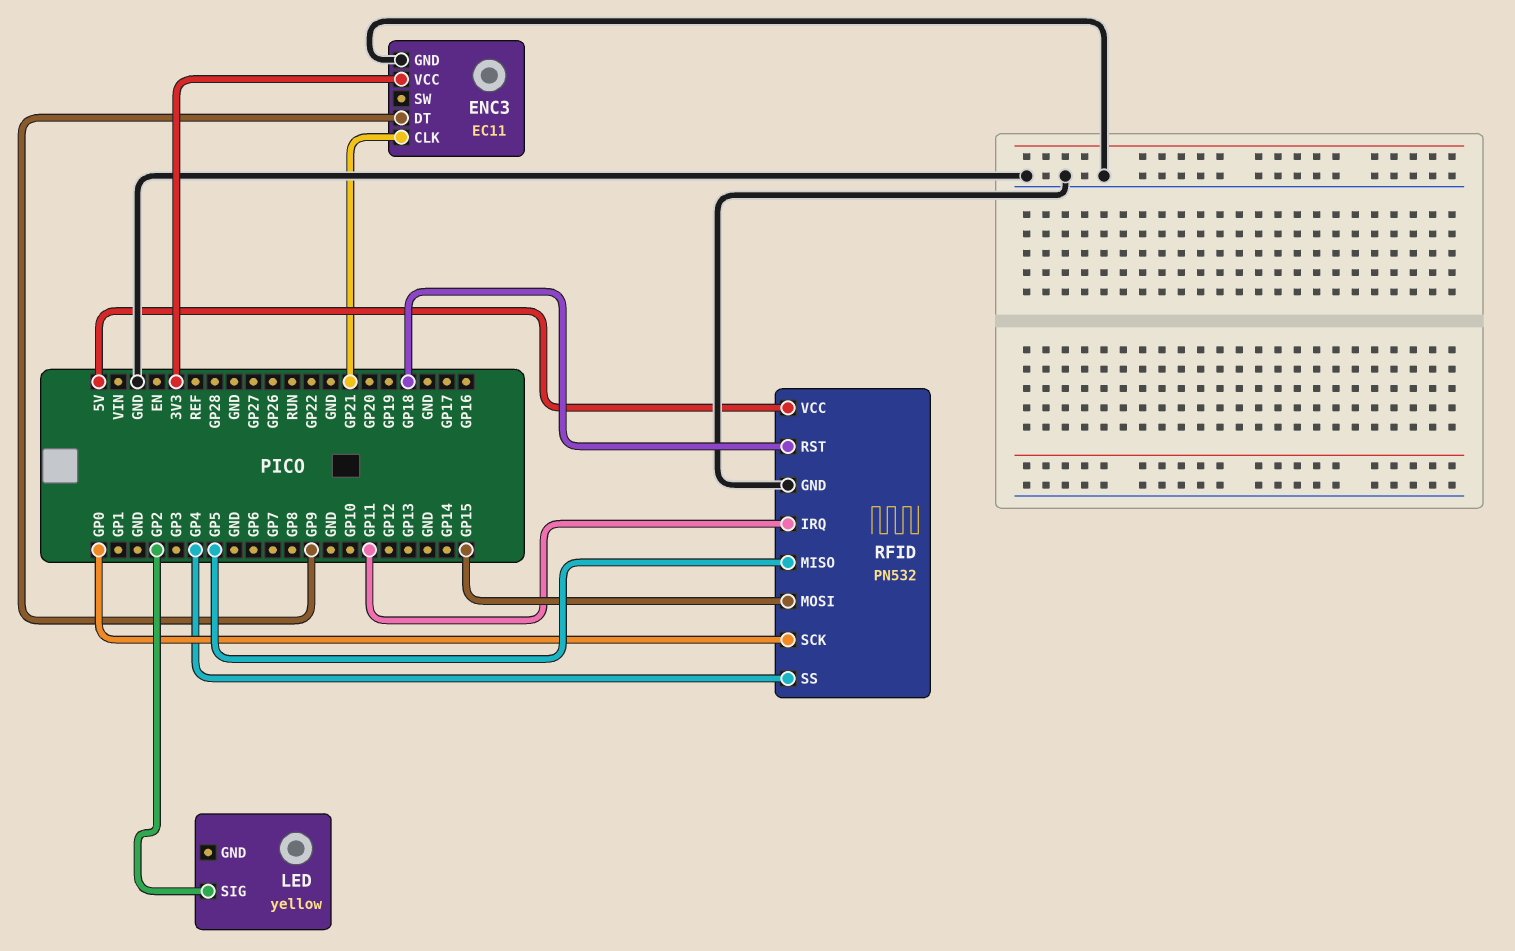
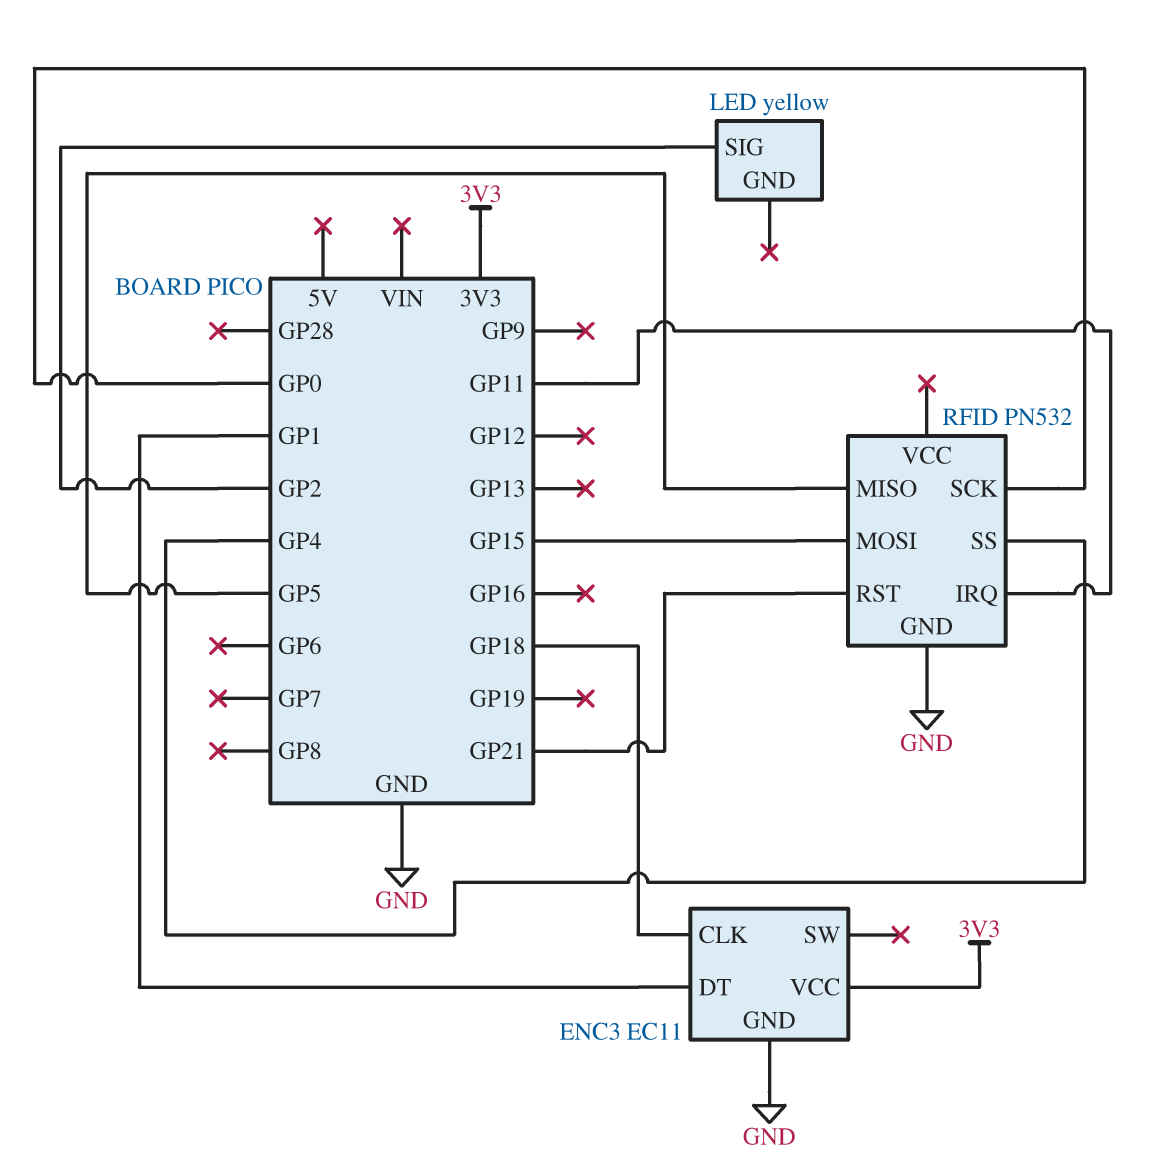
ENC3 pin CLK: GP21 -> GP18
ENC3 pin DT: GP9 -> GP1
RFID pin RST: GP18 -> GP21
RFID pin VCC: 5V -> none

